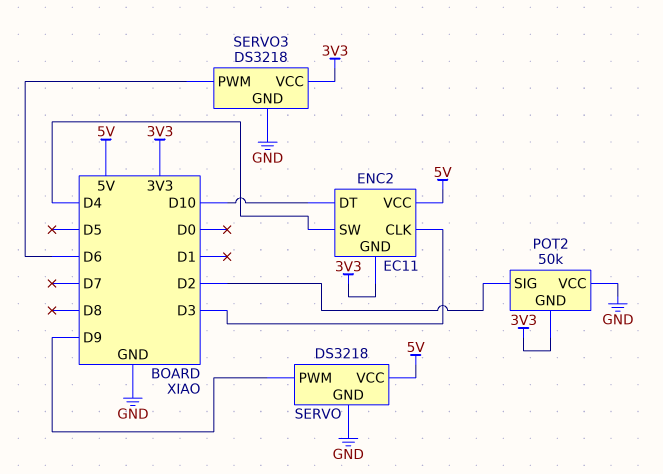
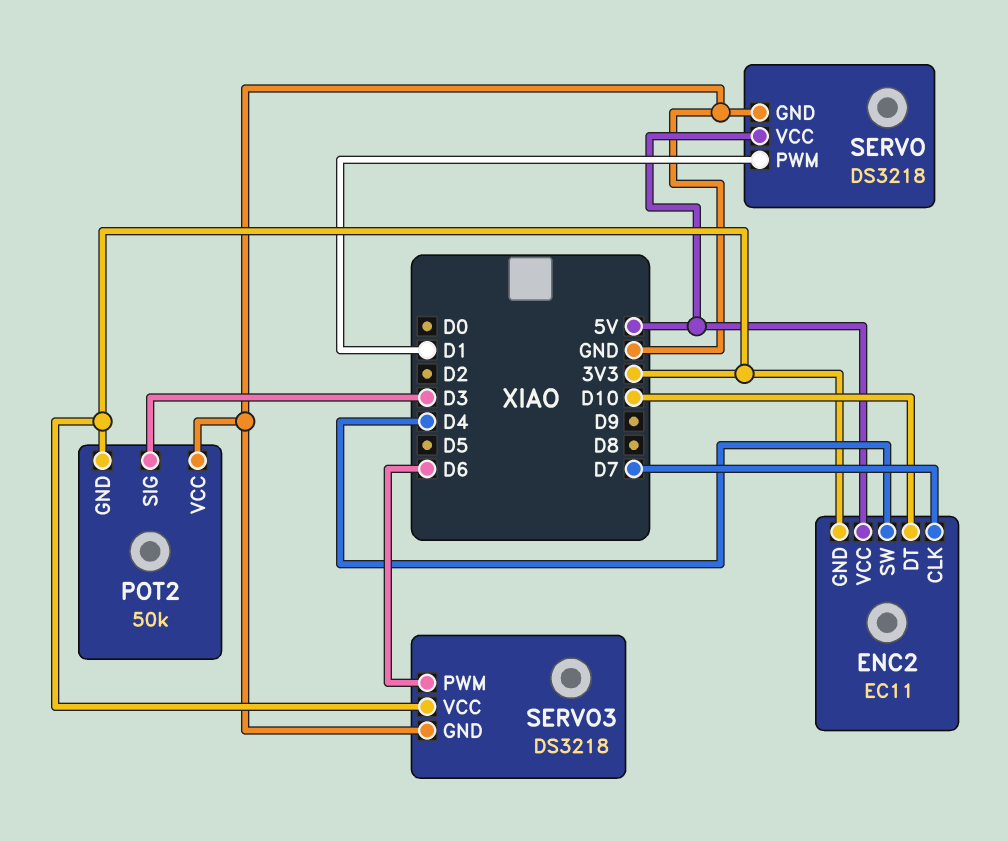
ENC2 pin CLK: D3 -> D7
POT2 pin SIG: D2 -> D3
SERVO pin PWM: D9 -> D1

